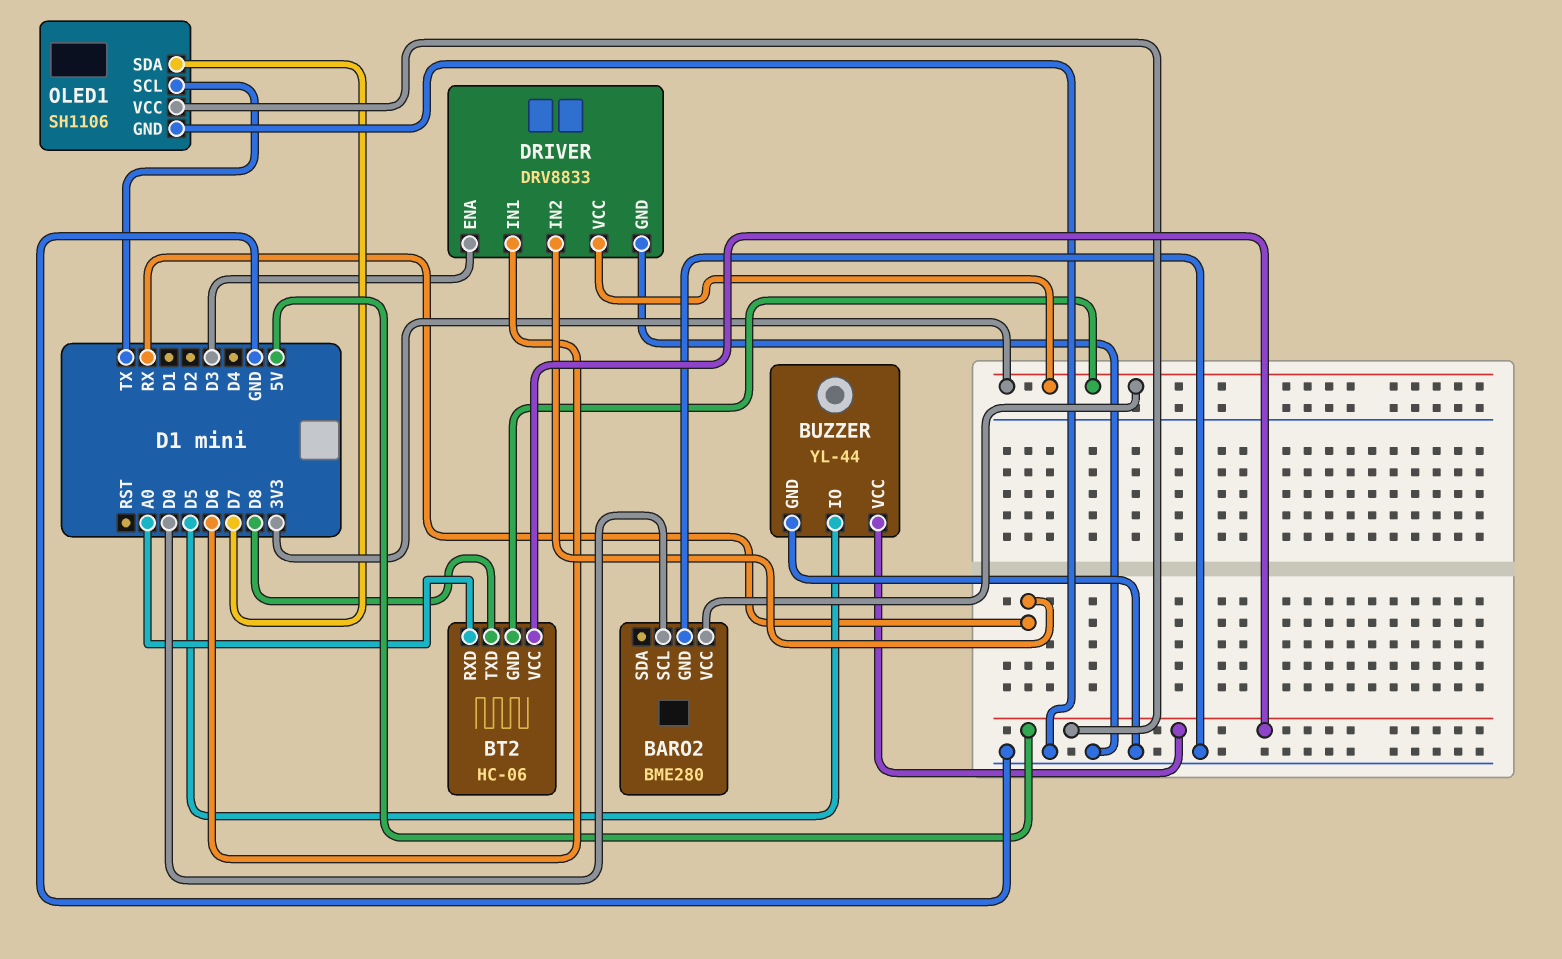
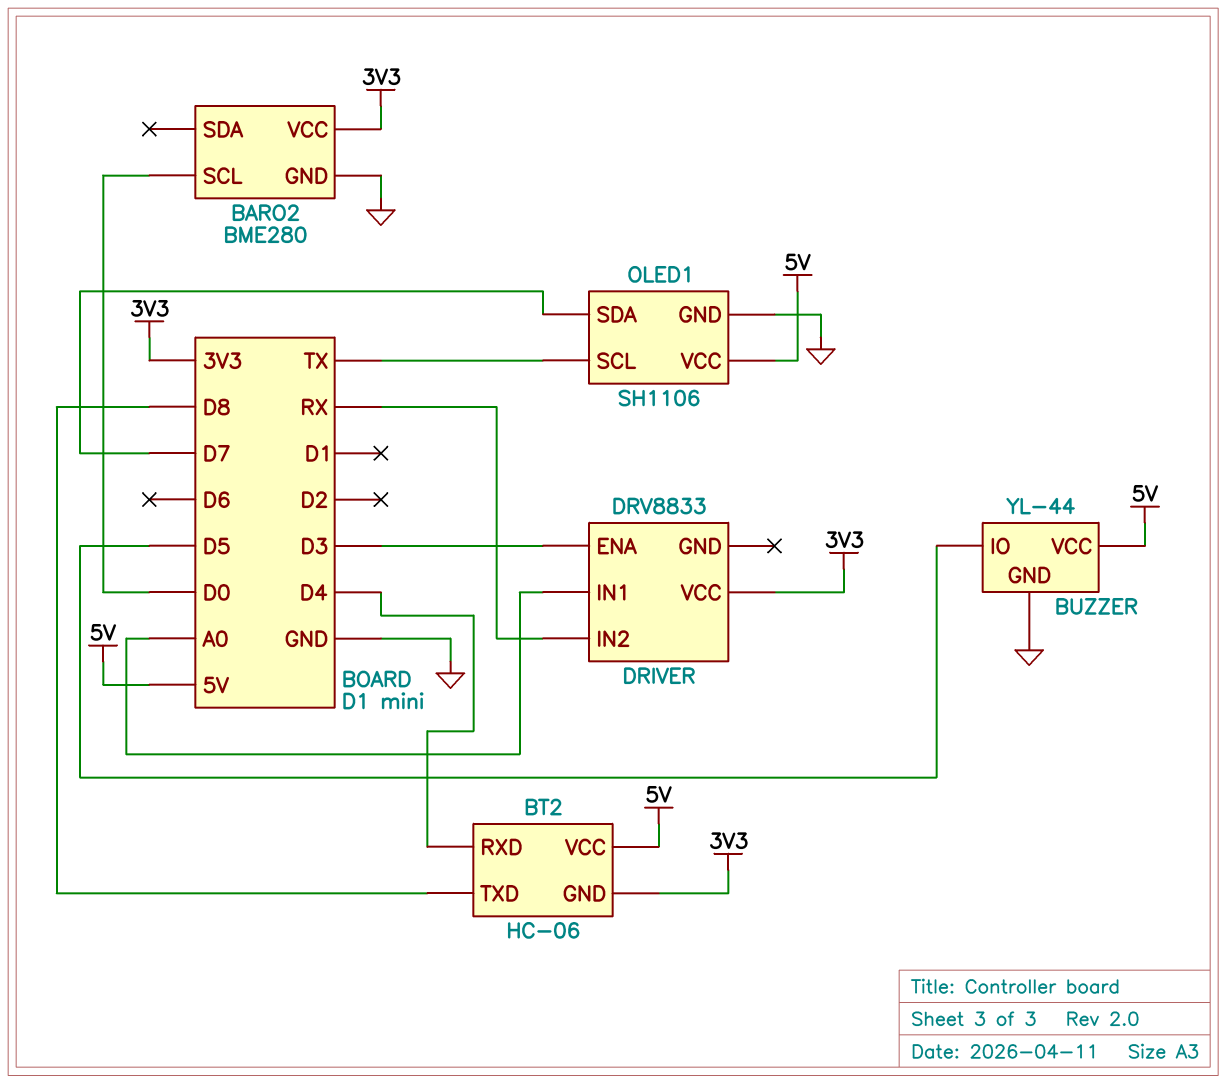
BT2 pin RXD: A0 -> D4
DRIVER pin GND: GND -> none
DRIVER pin IN1: D6 -> A0

